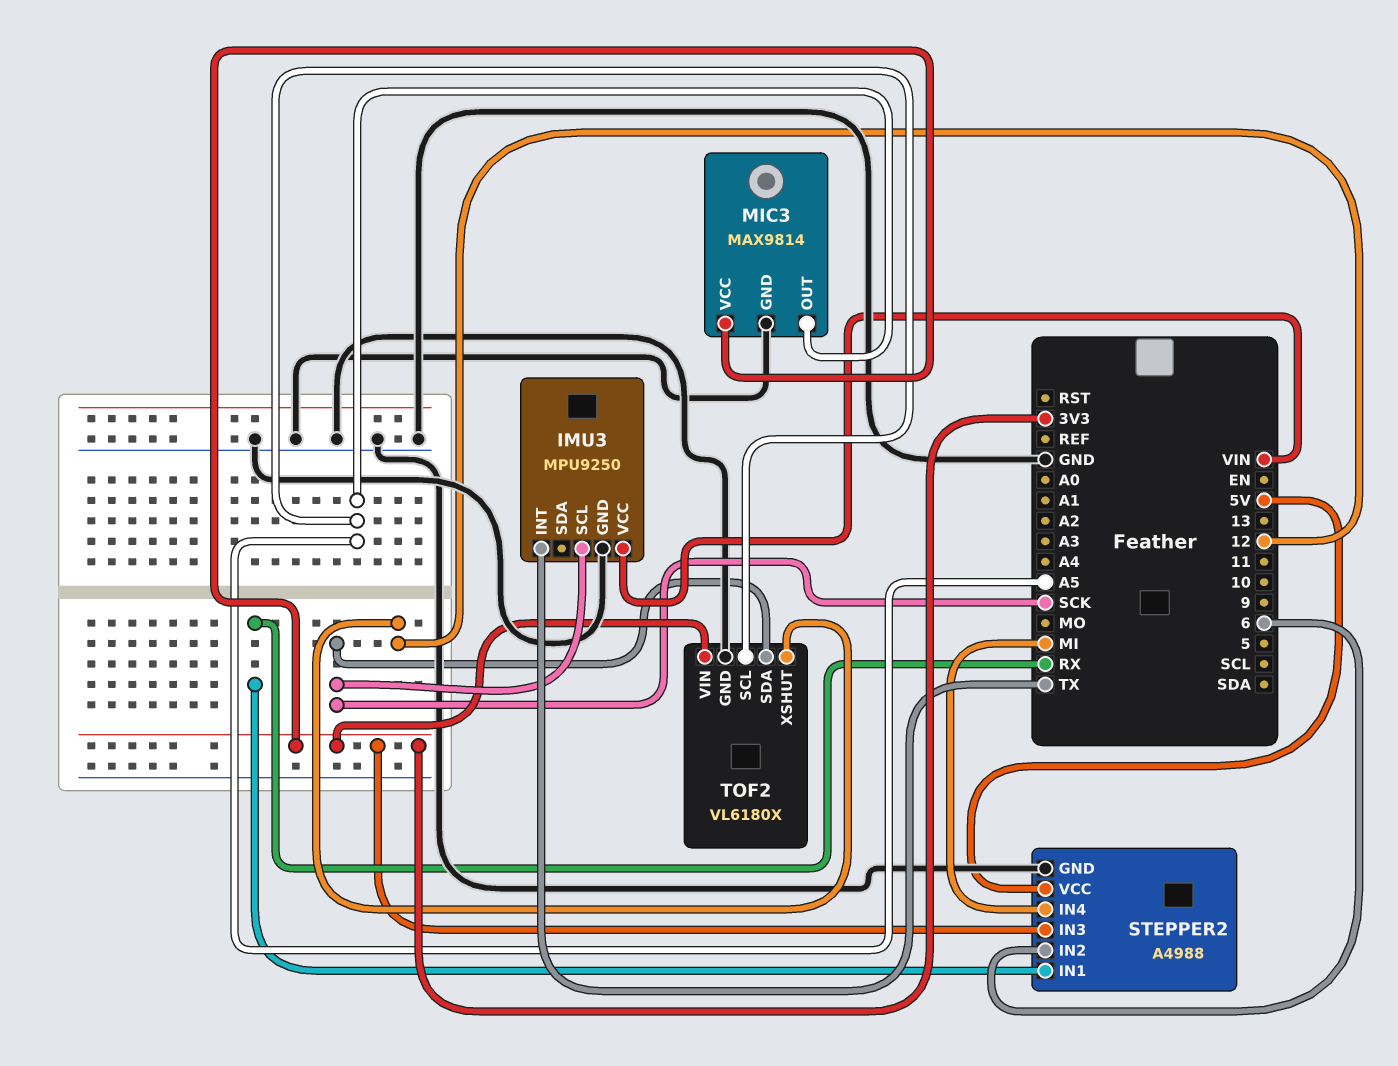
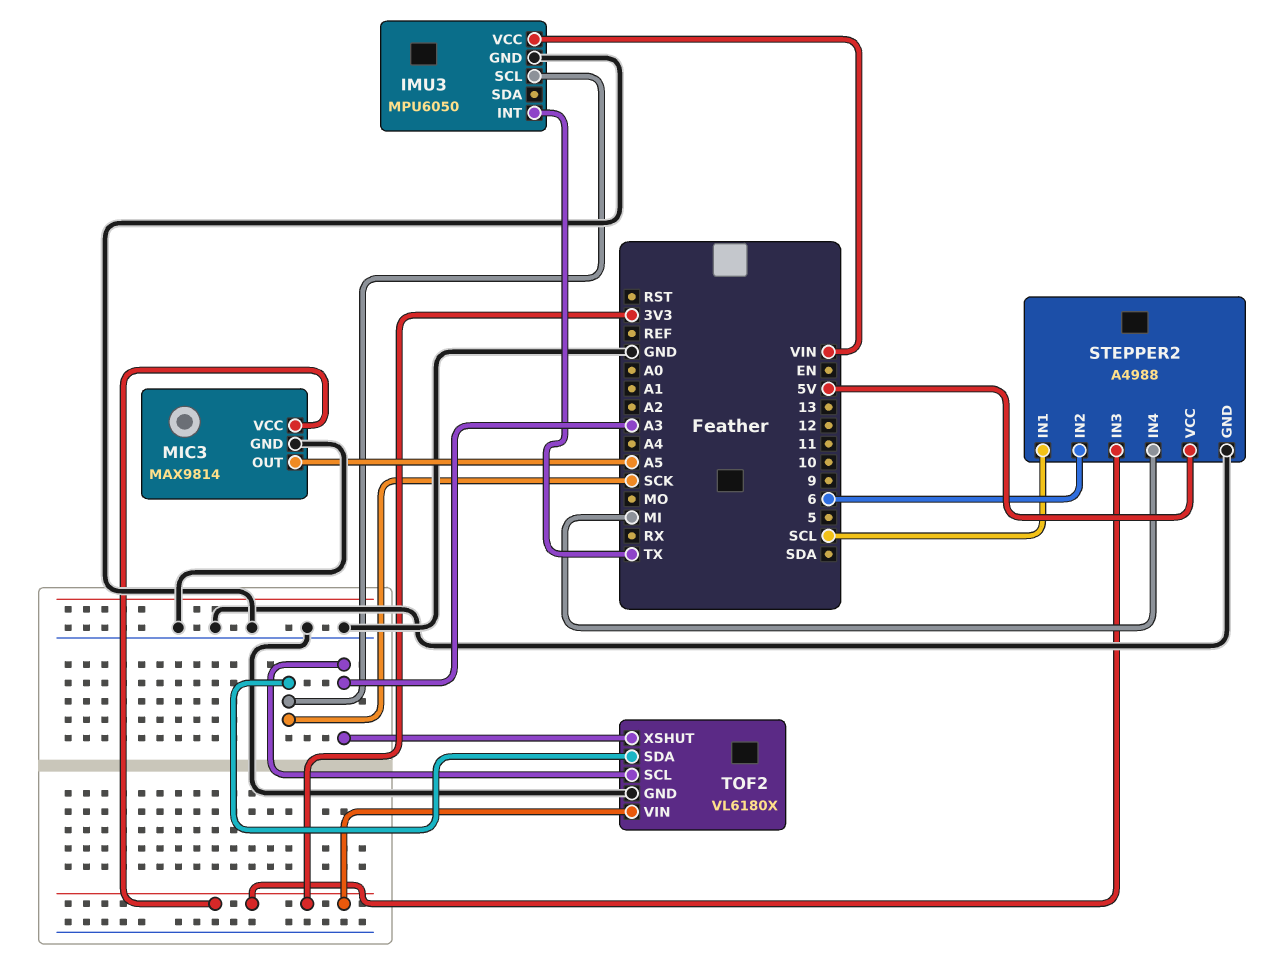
IMU3: MPU9250 -> MPU6050
STEPPER2 pin IN1: RX -> SCL
TOF2 pin SCL: A5 -> A3
TOF2 pin XSHUT: 12 -> A3

